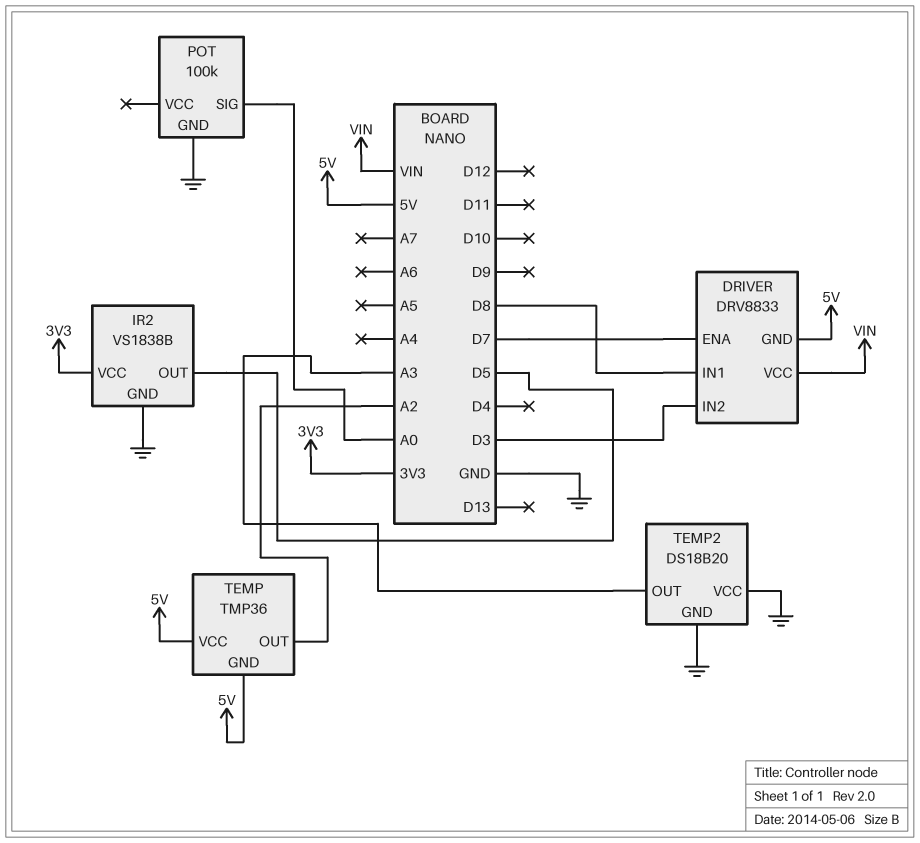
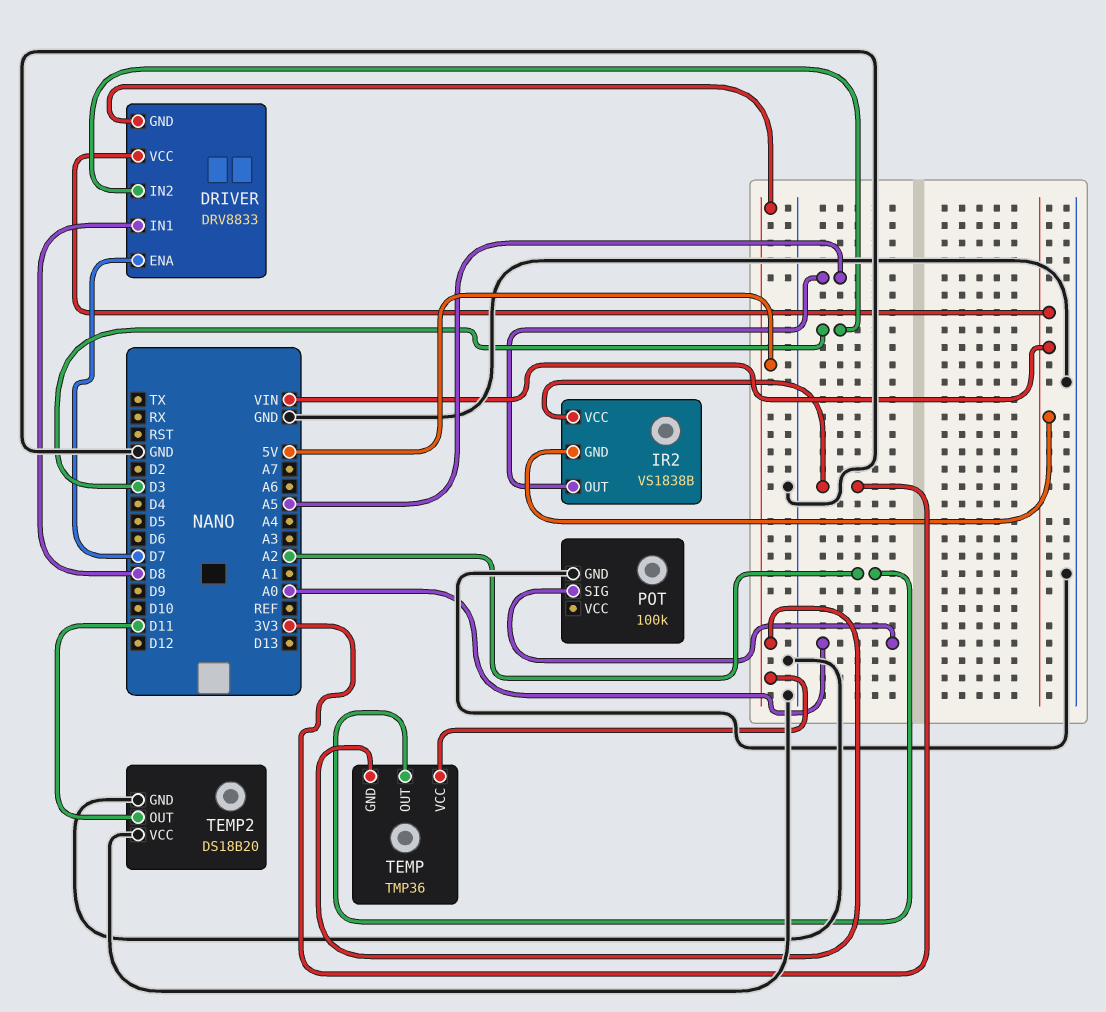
IR2 pin GND: GND -> VIN
IR2 pin OUT: D5 -> A5
TEMP2 pin OUT: A3 -> D11

